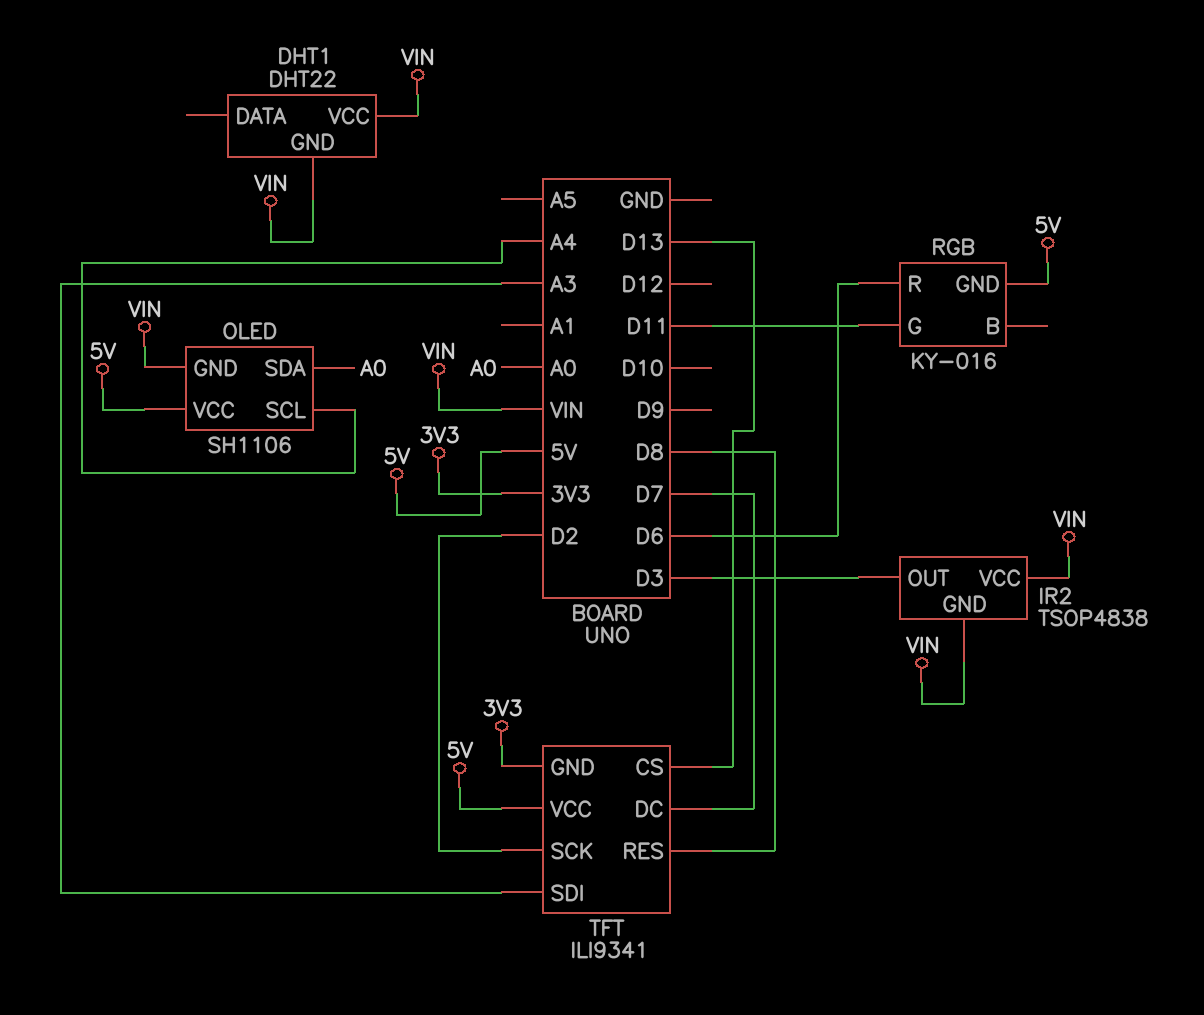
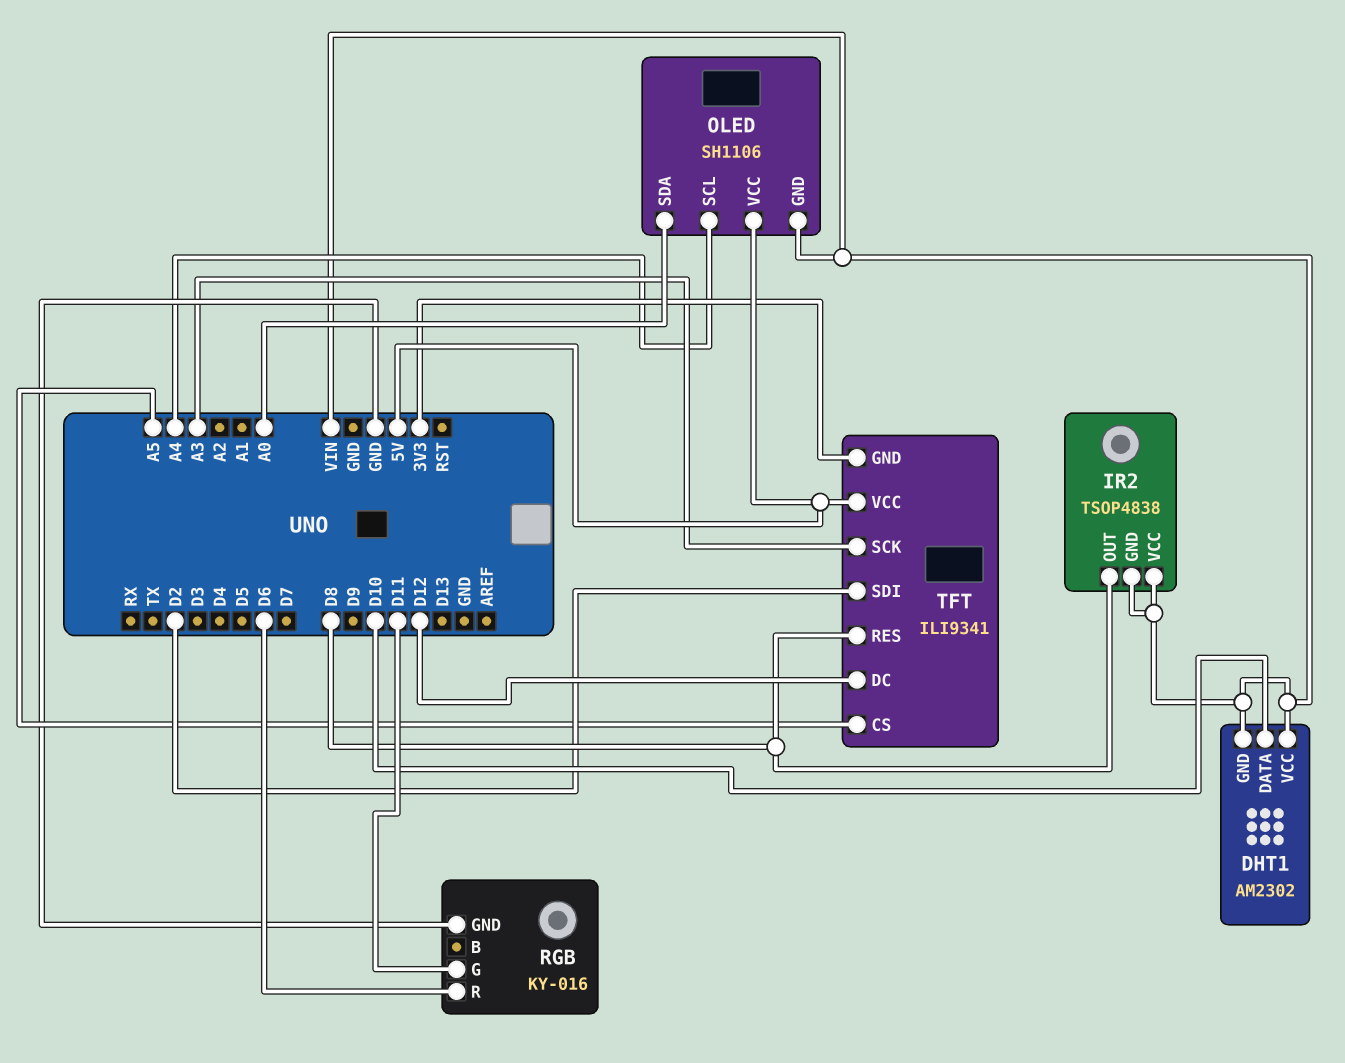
DHT1: DHT22 -> AM2302
DHT1 pin DATA: none -> D10
IR2 pin OUT: D3 -> D8
RGB pin GND: 5V -> GND
TFT pin CS: D13 -> A5
TFT pin DC: D7 -> D12
TFT pin SCK: D2 -> A3
TFT pin SDI: A3 -> D2

